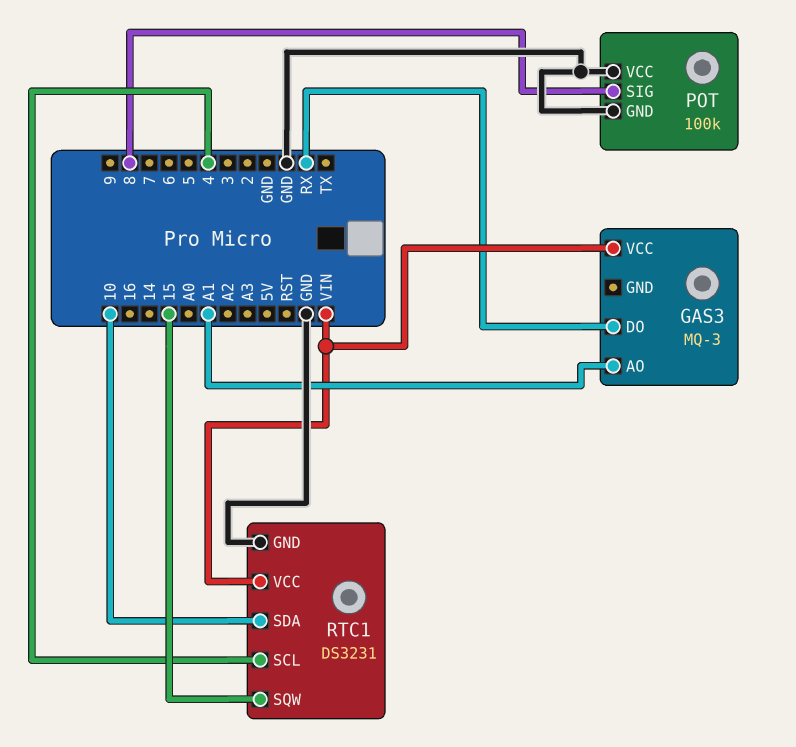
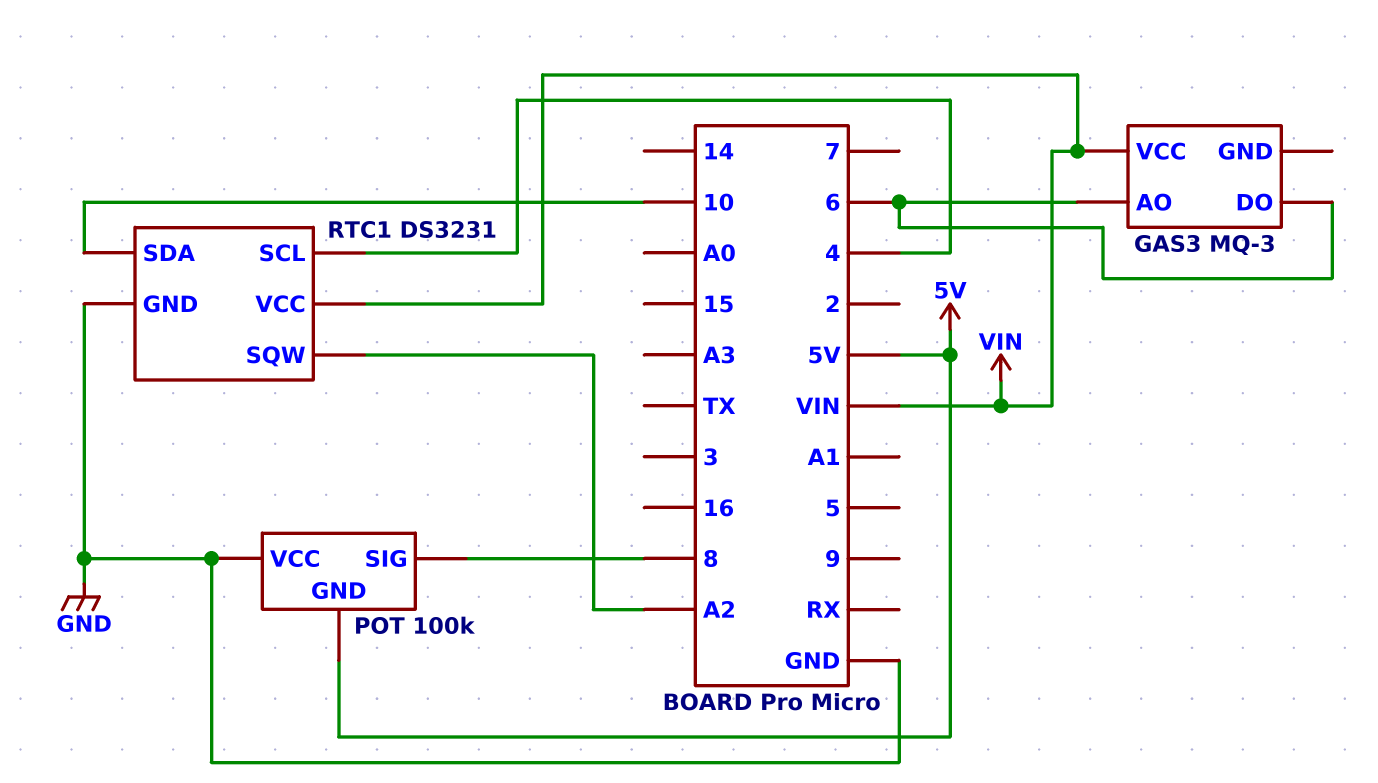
GAS3 pin AO: A1 -> 6
GAS3 pin DO: RX -> 6
POT pin GND: GND -> 5V
RTC1 pin SQW: 15 -> A2

